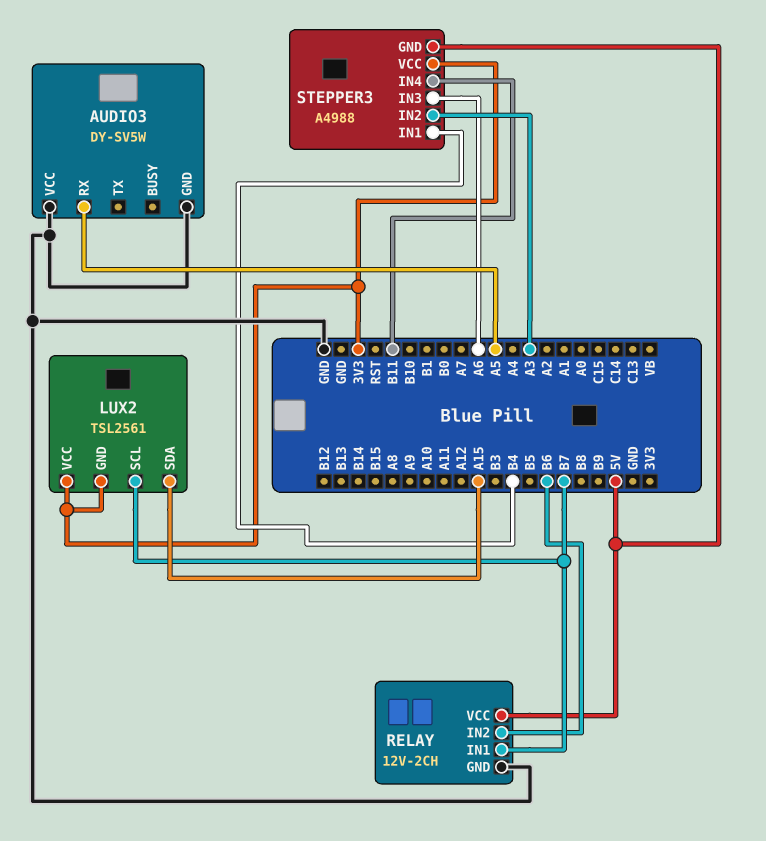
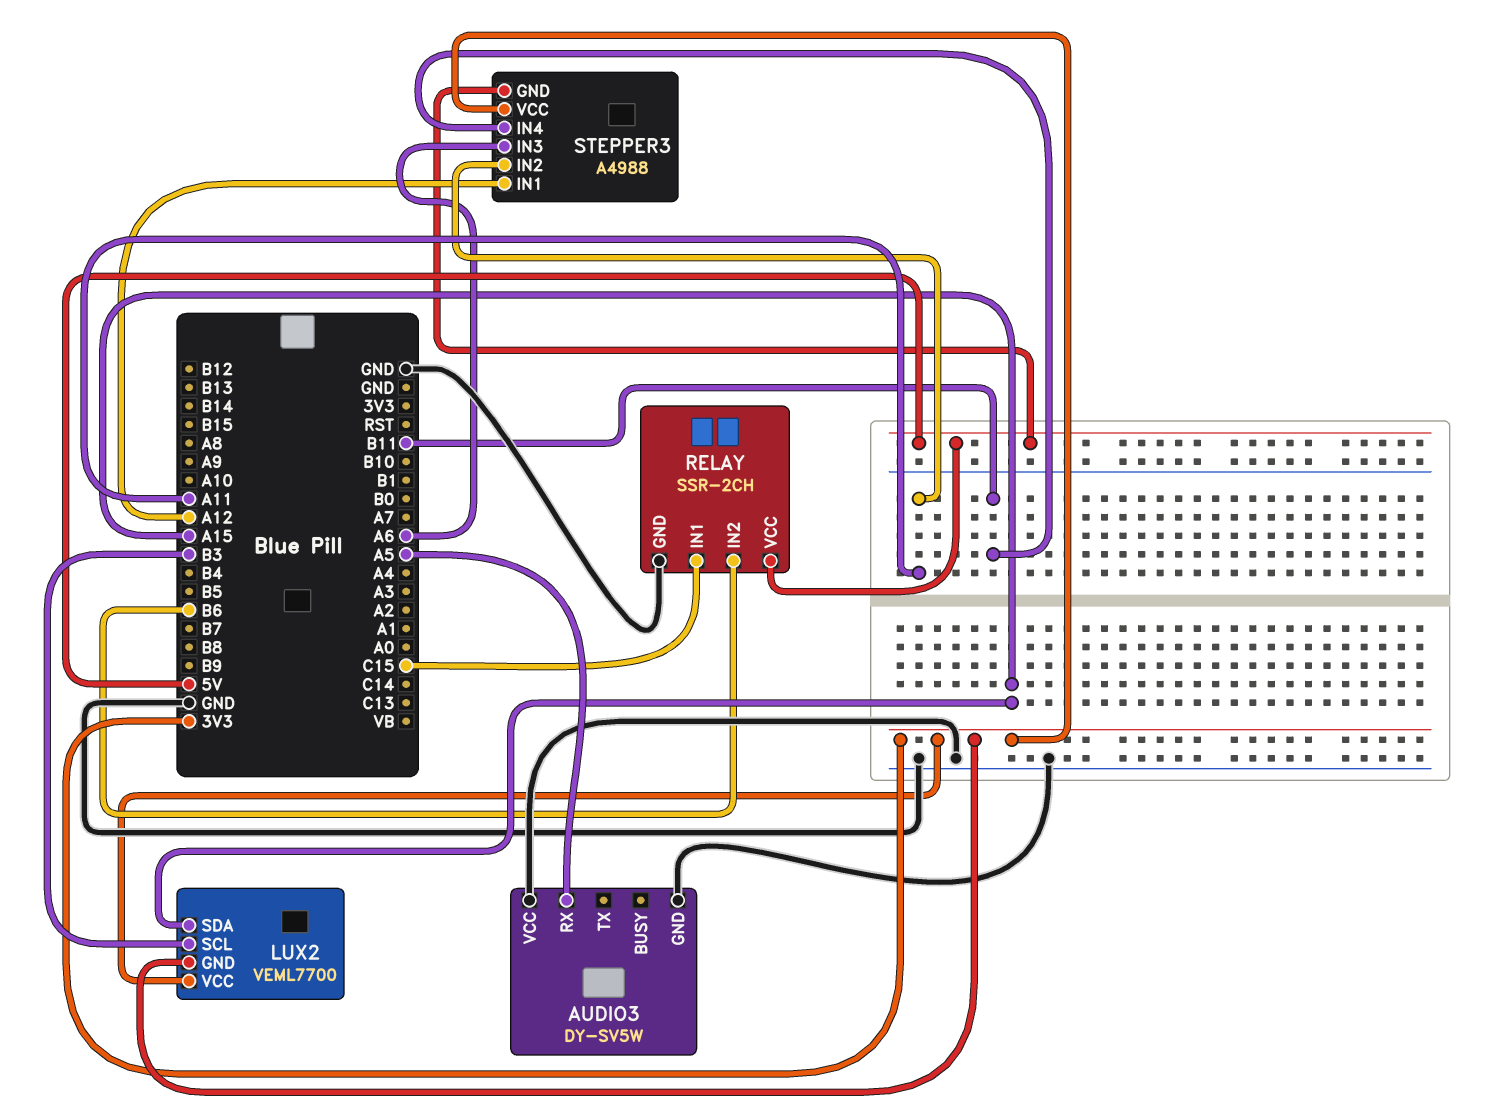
LUX2: TSL2561 -> VEML7700
LUX2 pin SCL: B7 -> B3
RELAY: 12V-2CH -> SSR-2CH
RELAY pin IN1: B7 -> C15
STEPPER3 pin IN1: B4 -> A12
STEPPER3 pin IN2: A3 -> A11

